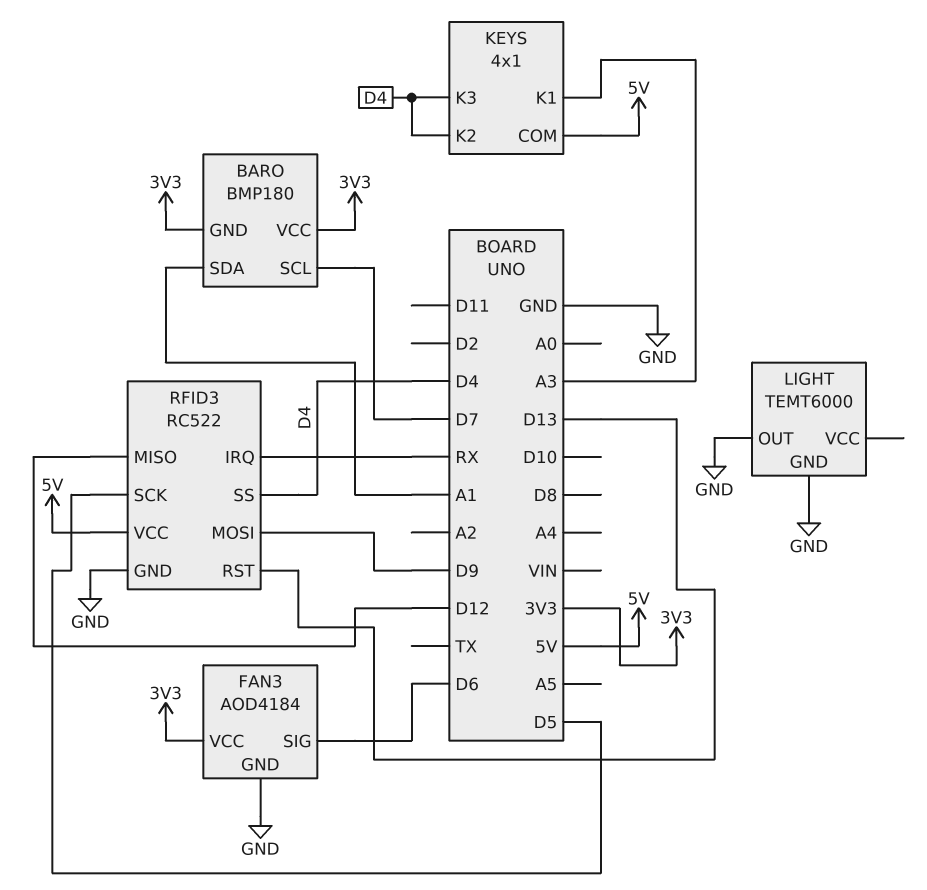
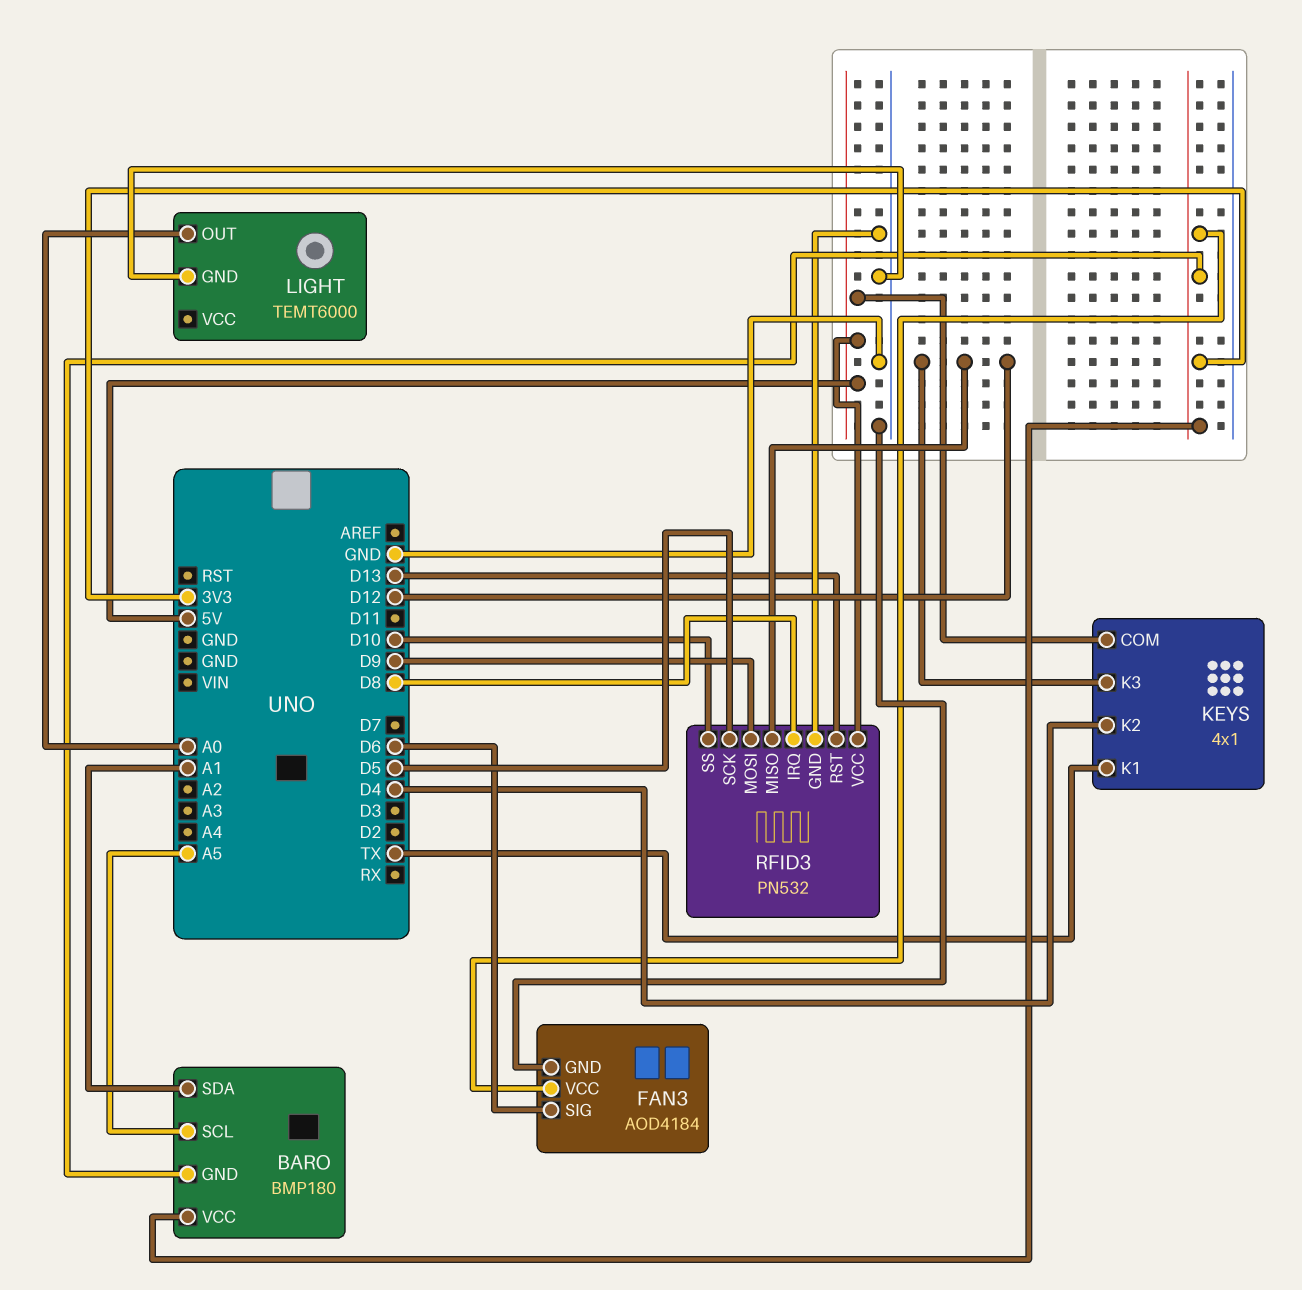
BARO pin SCL: D7 -> A5
KEYS pin K1: A3 -> TX
KEYS pin K3: D4 -> D12
LIGHT pin OUT: GND -> A0
RFID3: RC522 -> PN532
RFID3 pin IRQ: RX -> D8
RFID3 pin SS: D4 -> D10

